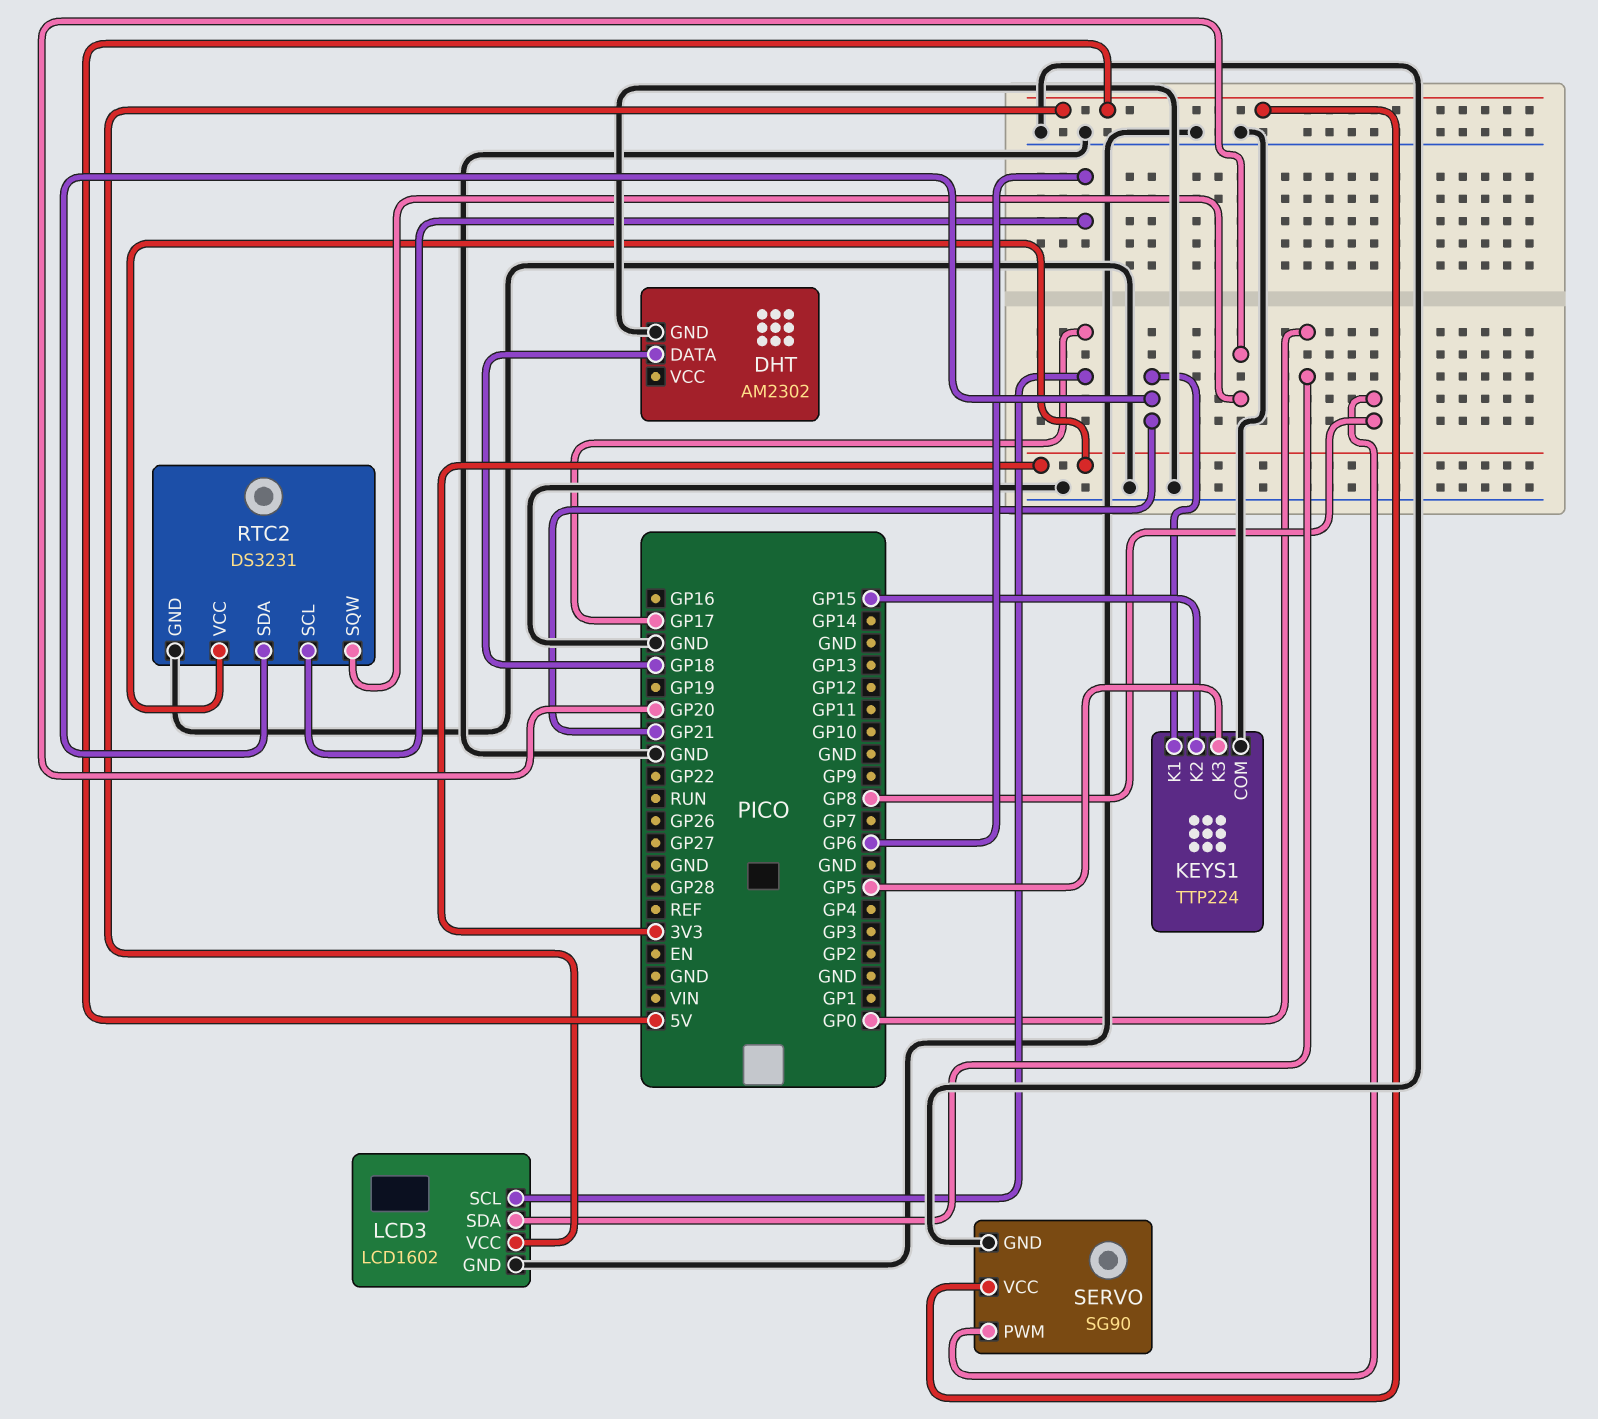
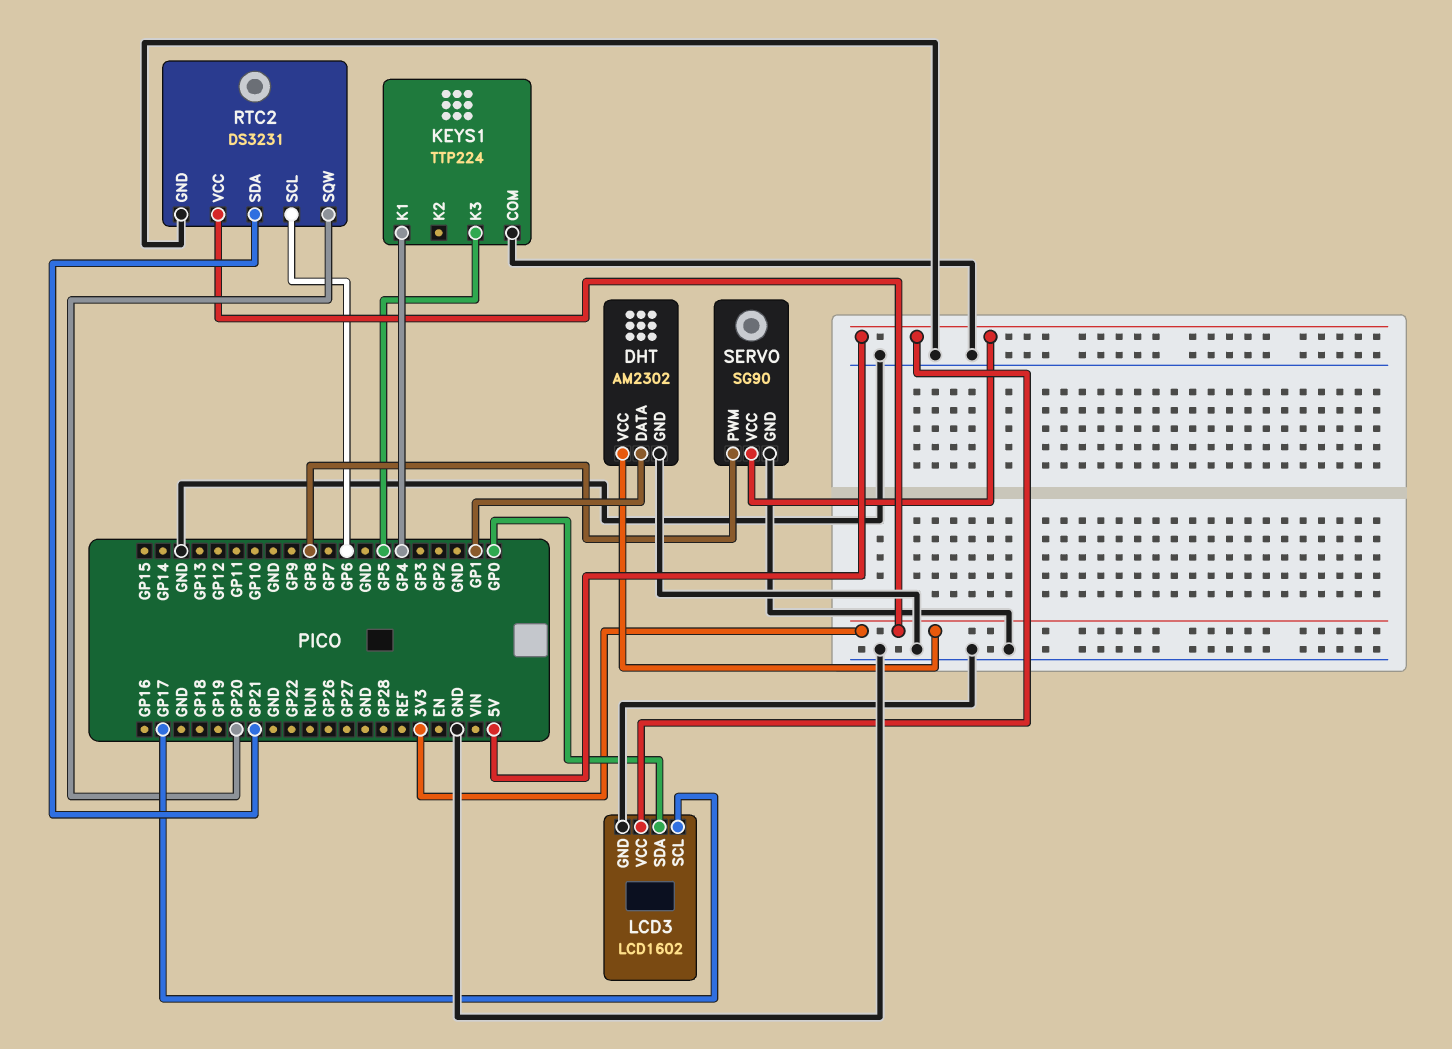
DHT pin DATA: GP18 -> GP1
DHT pin VCC: none -> 3V3
KEYS1 pin K1: GP21 -> GP4
KEYS1 pin K2: GP15 -> none

